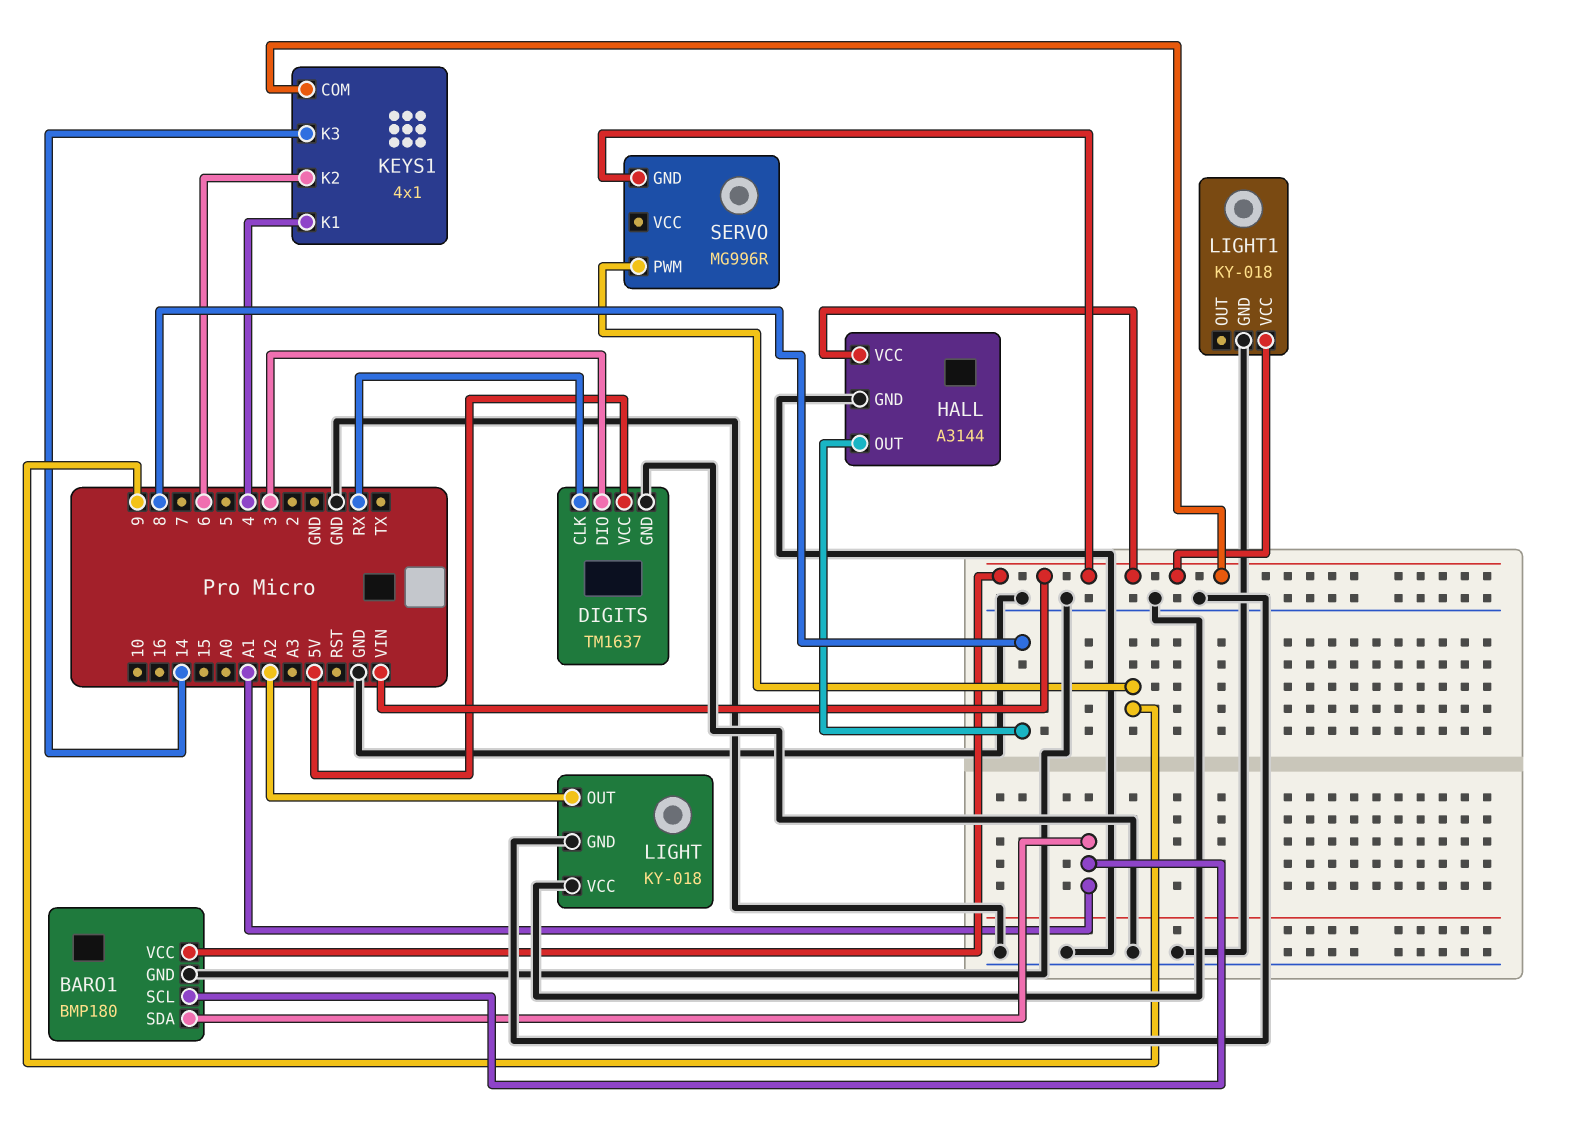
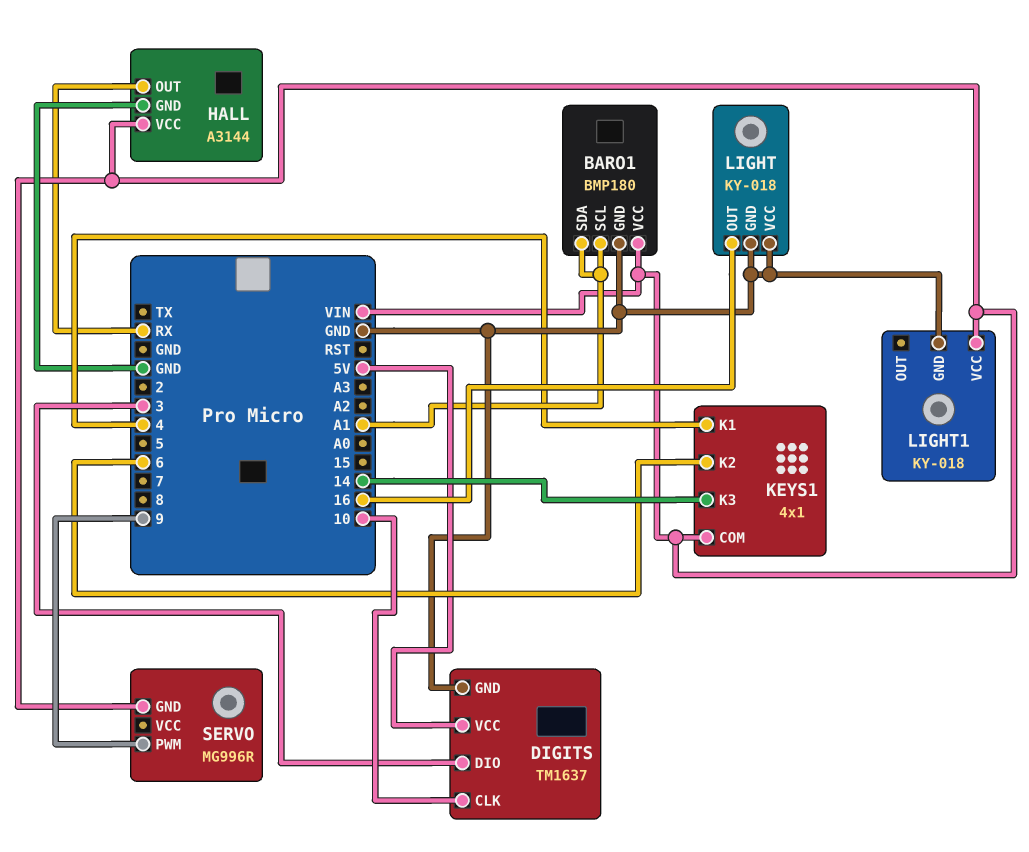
DIGITS pin CLK: RX -> 10
HALL pin OUT: 8 -> RX
LIGHT pin OUT: A2 -> 16

